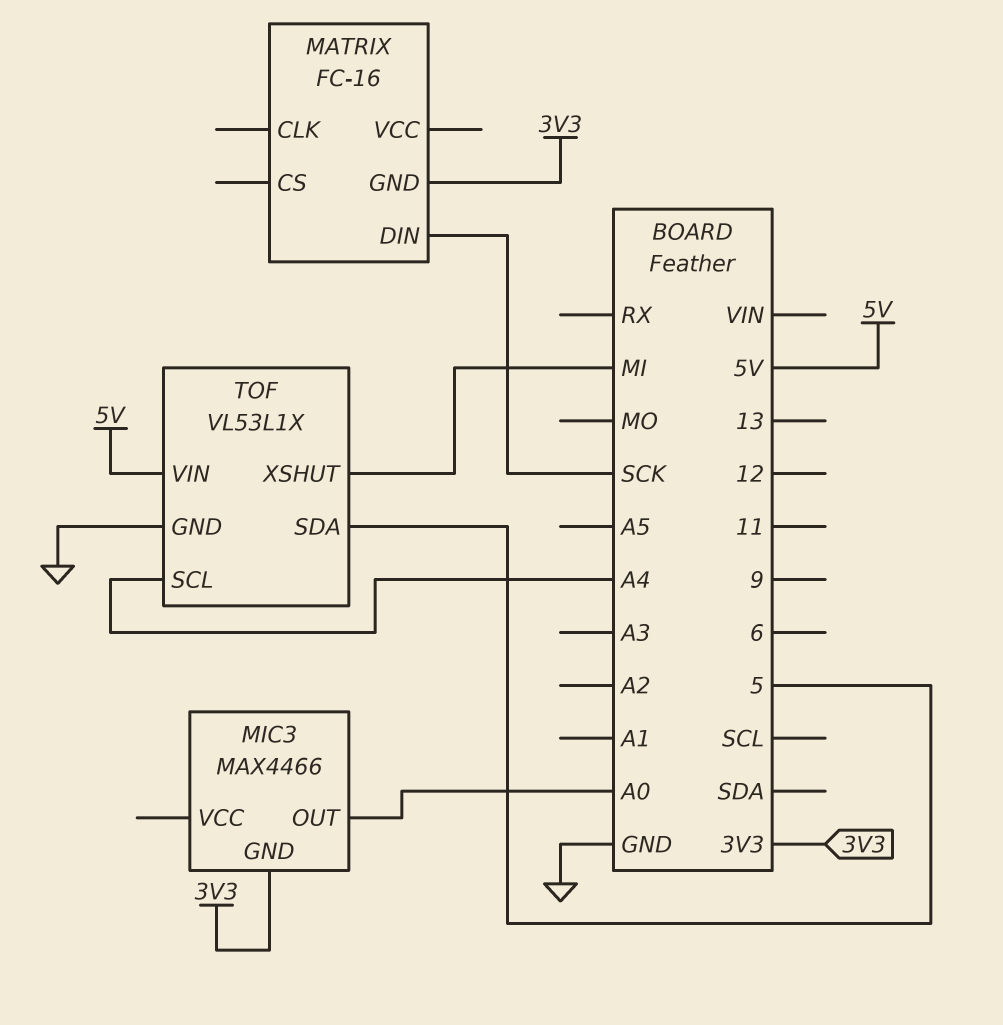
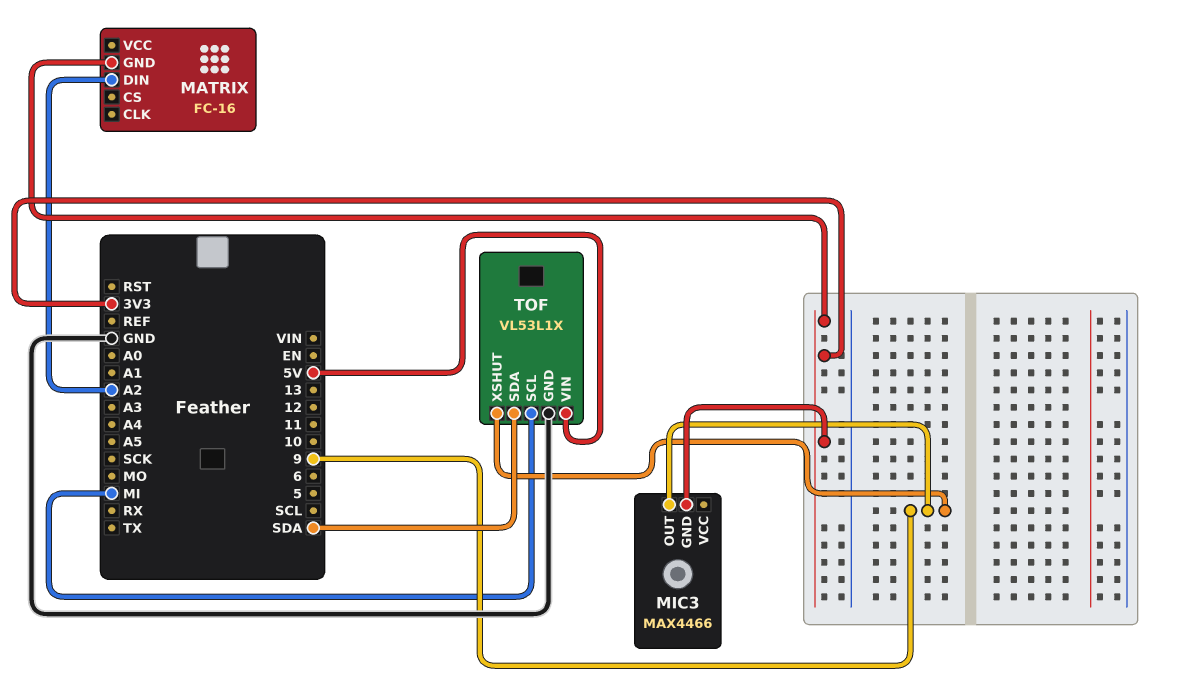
MATRIX pin DIN: SCK -> A2
MIC3 pin OUT: A0 -> 9
TOF pin SCL: A4 -> MI
TOF pin SDA: 5 -> SDA
TOF pin XSHUT: MI -> 9

